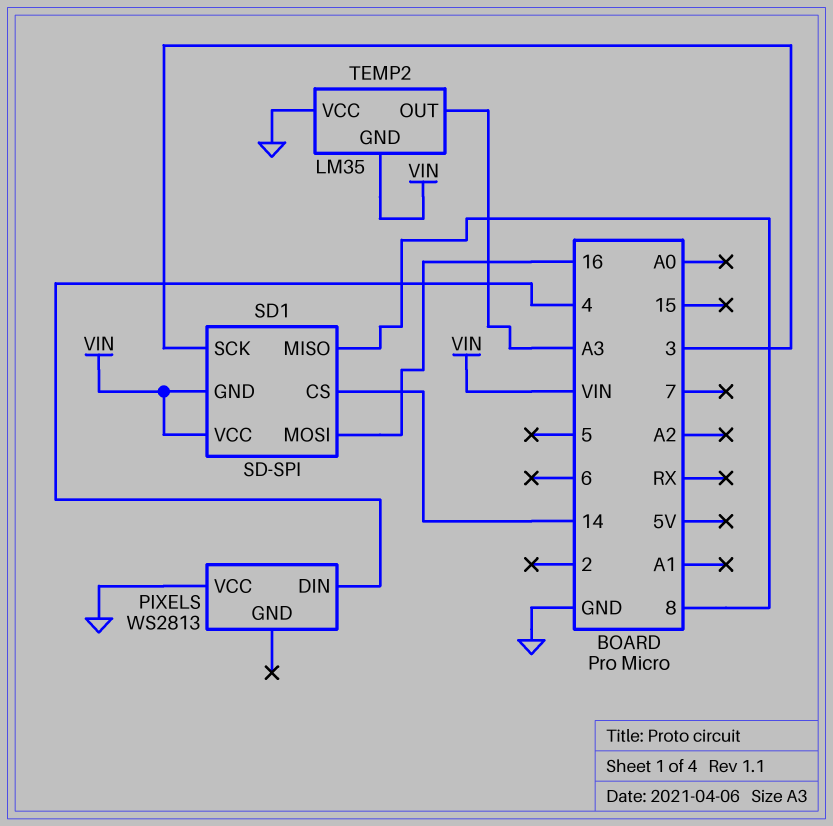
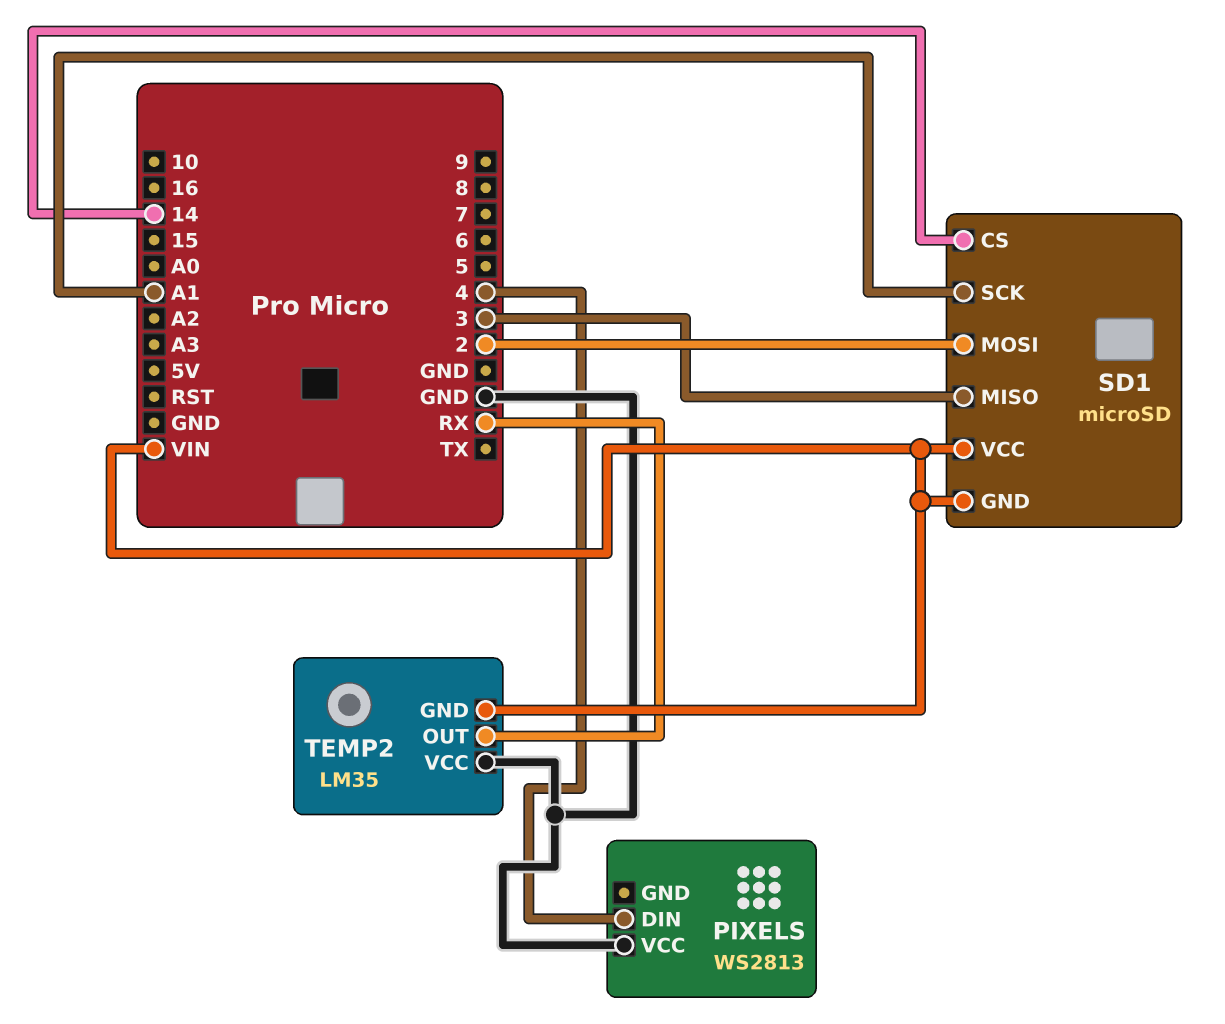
SD1: SD-SPI -> microSD
SD1 pin MISO: 8 -> 3
SD1 pin MOSI: 16 -> 2
SD1 pin SCK: 3 -> A1
TEMP2 pin OUT: A3 -> RX

